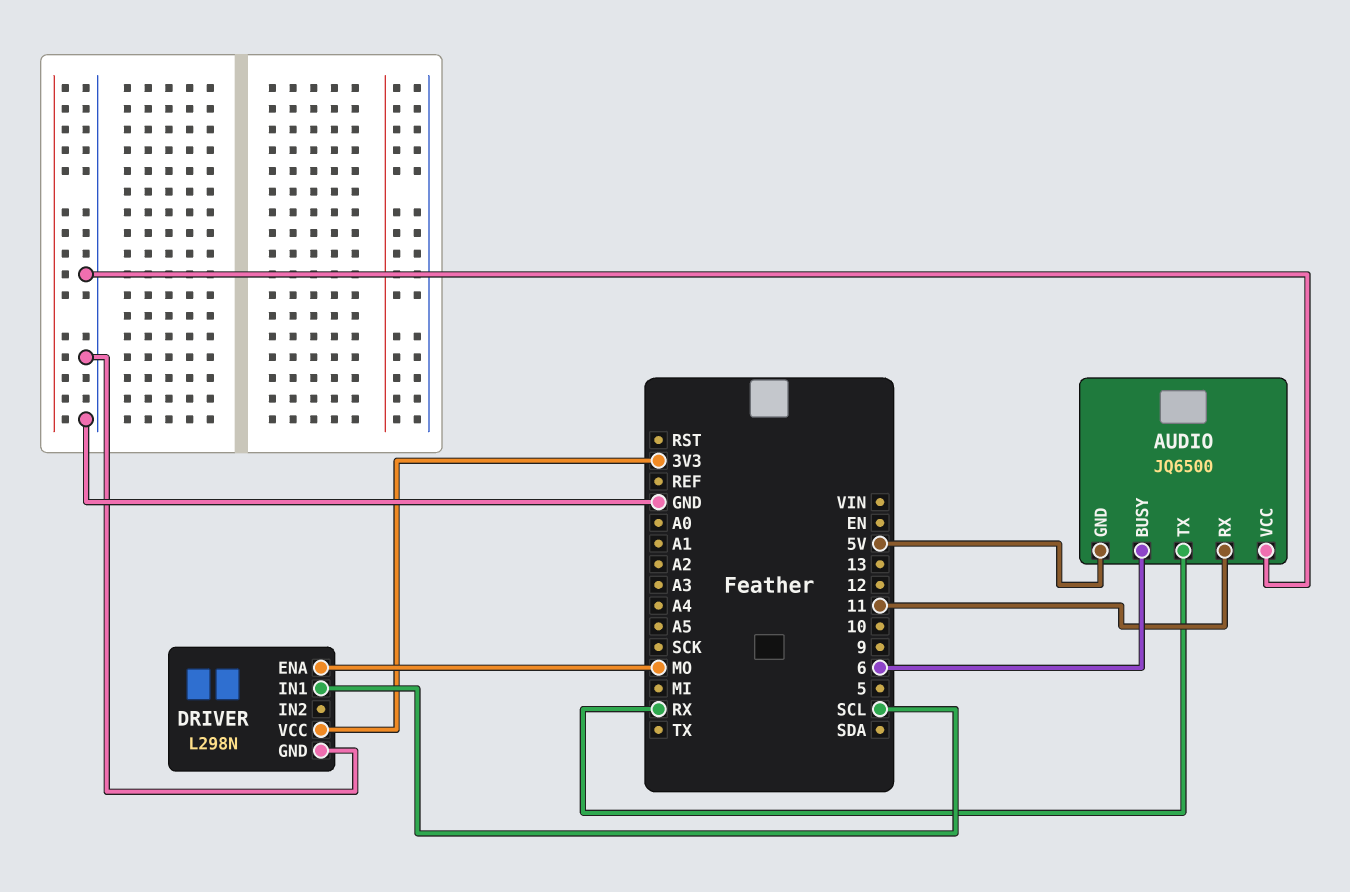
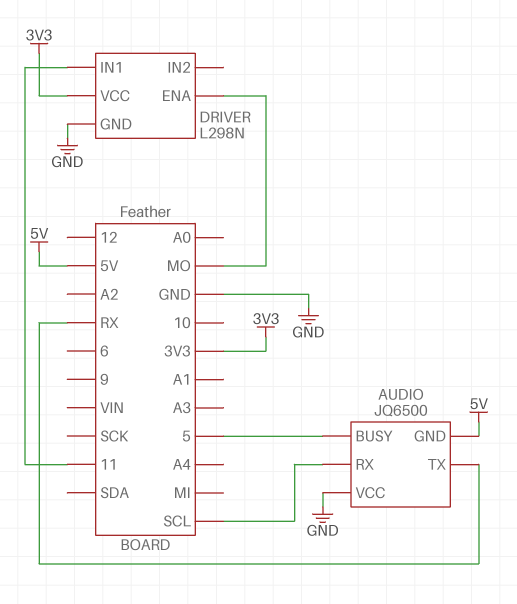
AUDIO pin BUSY: 6 -> 5
AUDIO pin RX: 11 -> SCL
DRIVER pin IN1: SCL -> 11

